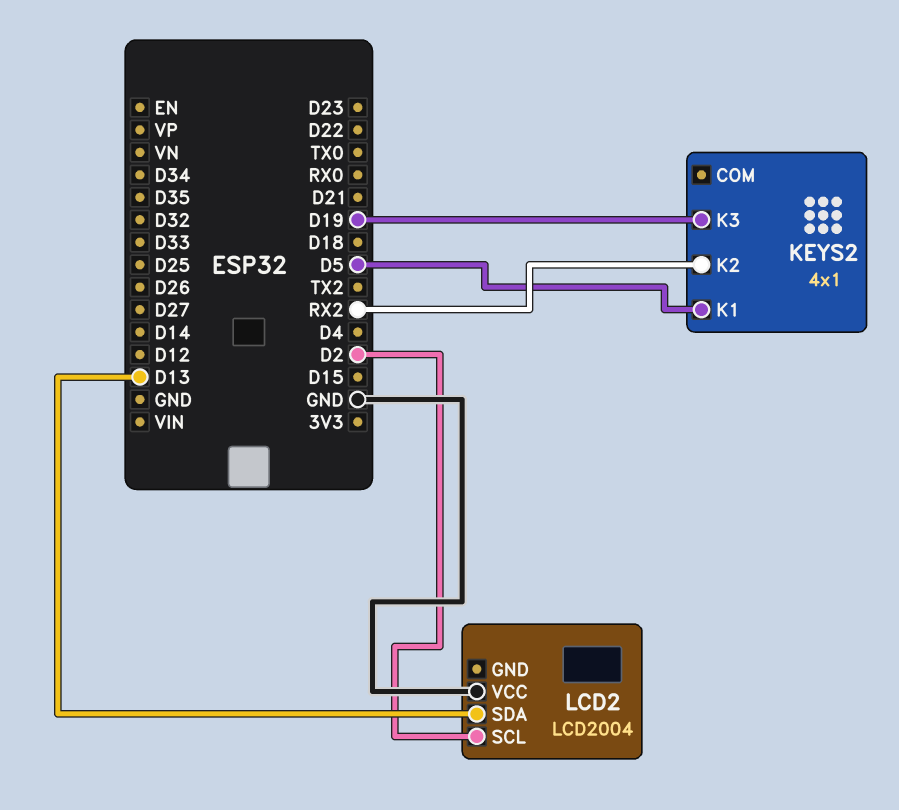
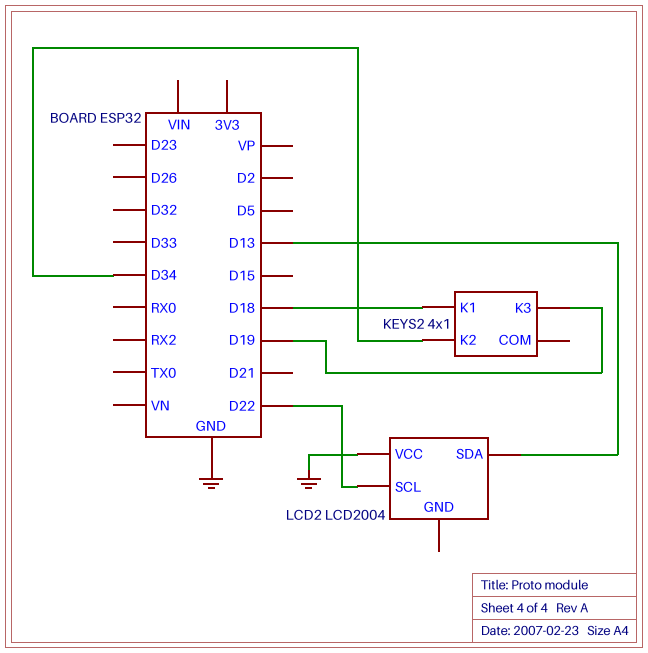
KEYS2 pin K1: D5 -> D18
KEYS2 pin K2: RX2 -> D34
LCD2 pin SCL: D2 -> D22

